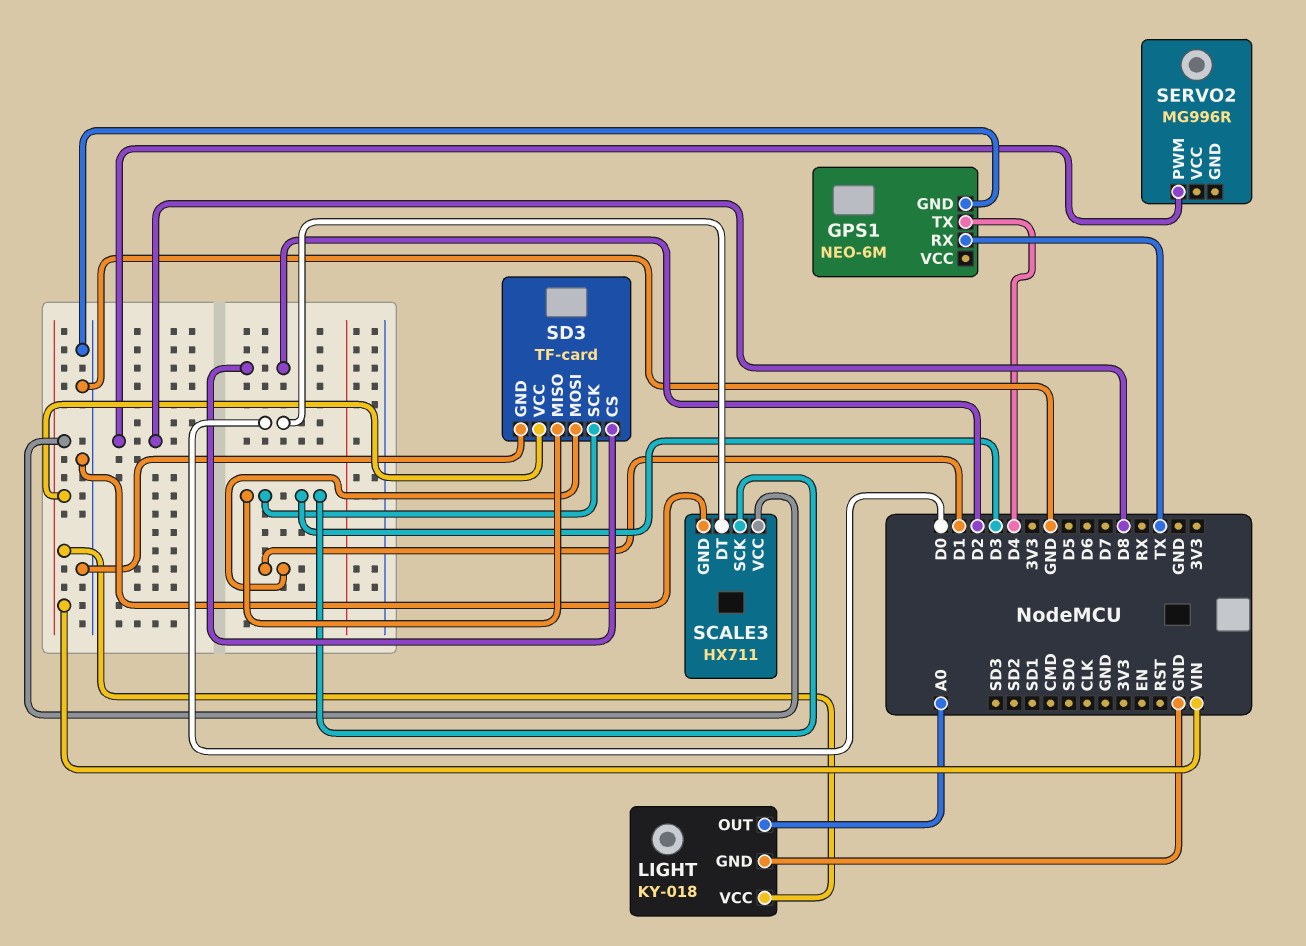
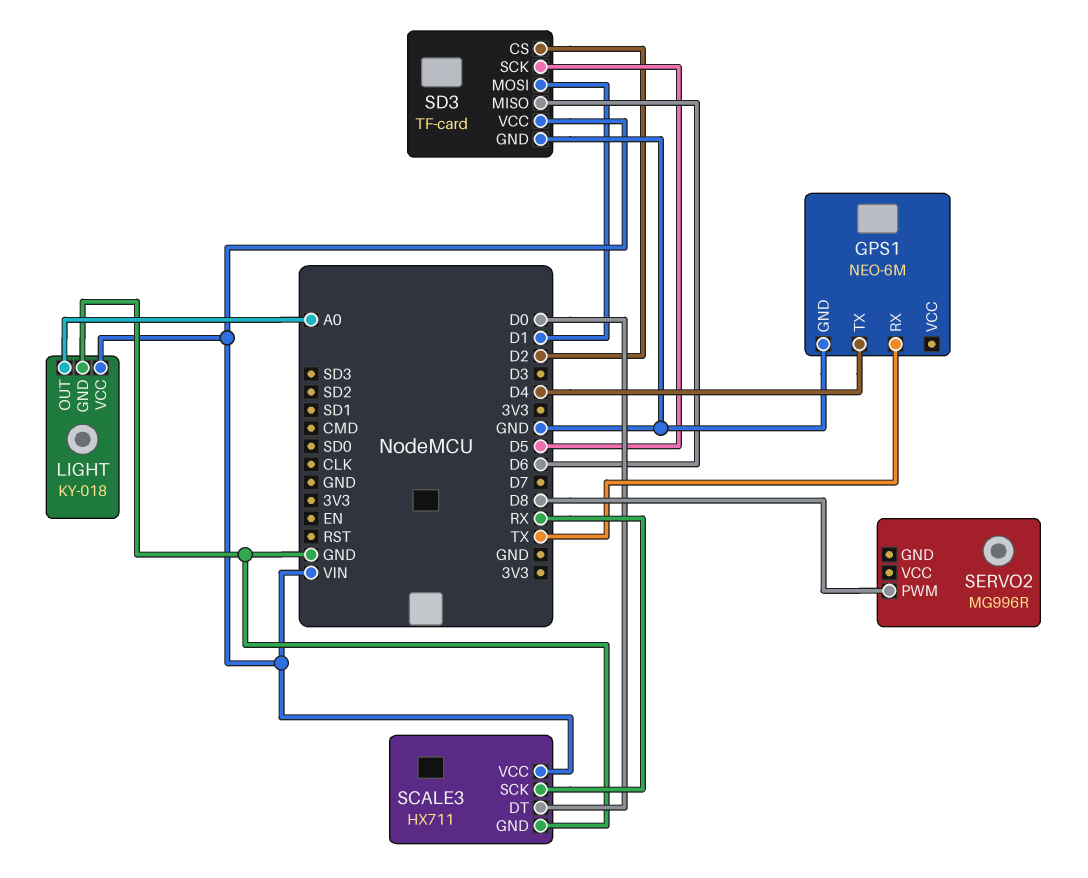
SCALE3 pin SCK: D3 -> RX
SD3 pin MISO: D3 -> D6
SD3 pin SCK: D3 -> D5

